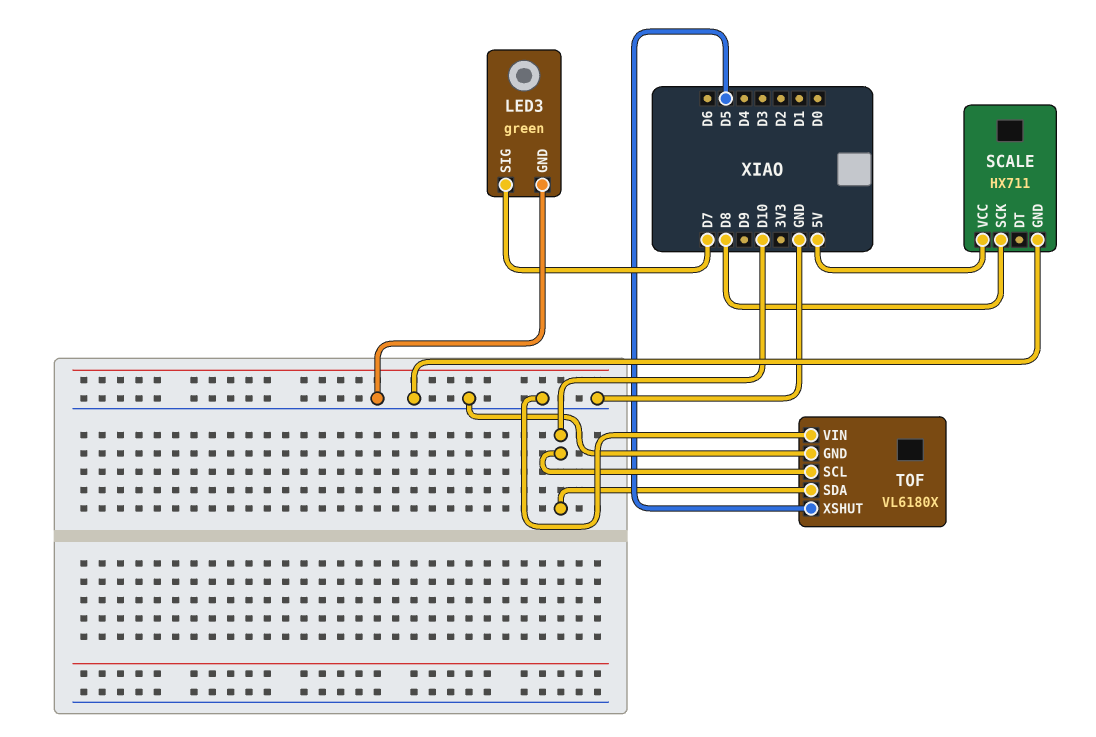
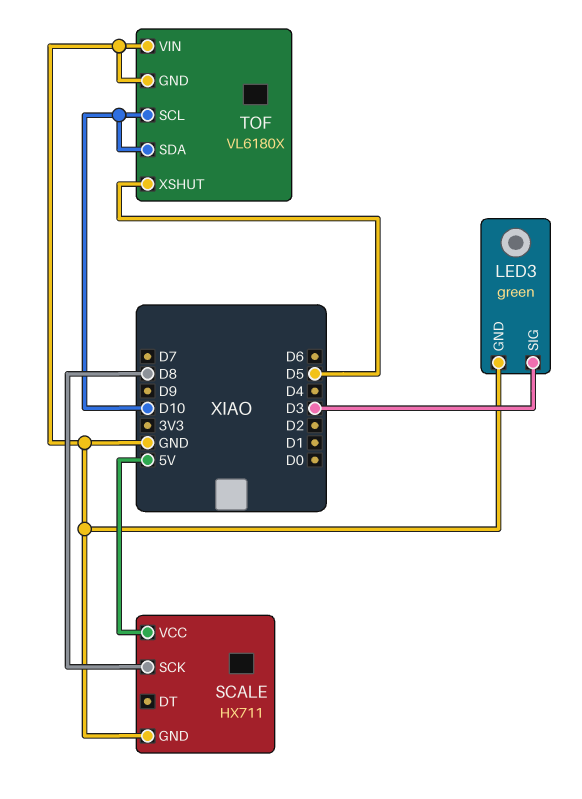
LED3 pin SIG: D7 -> D3

